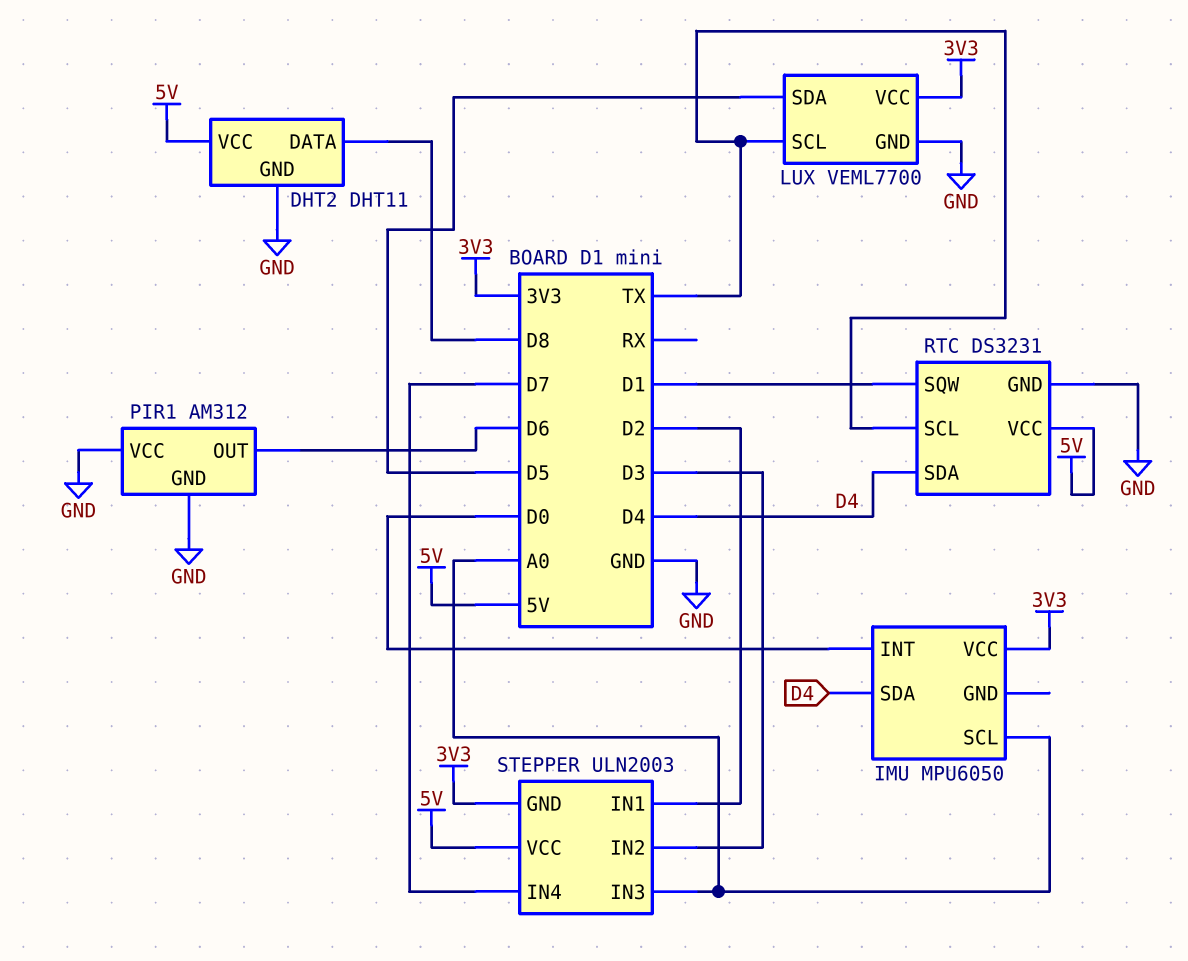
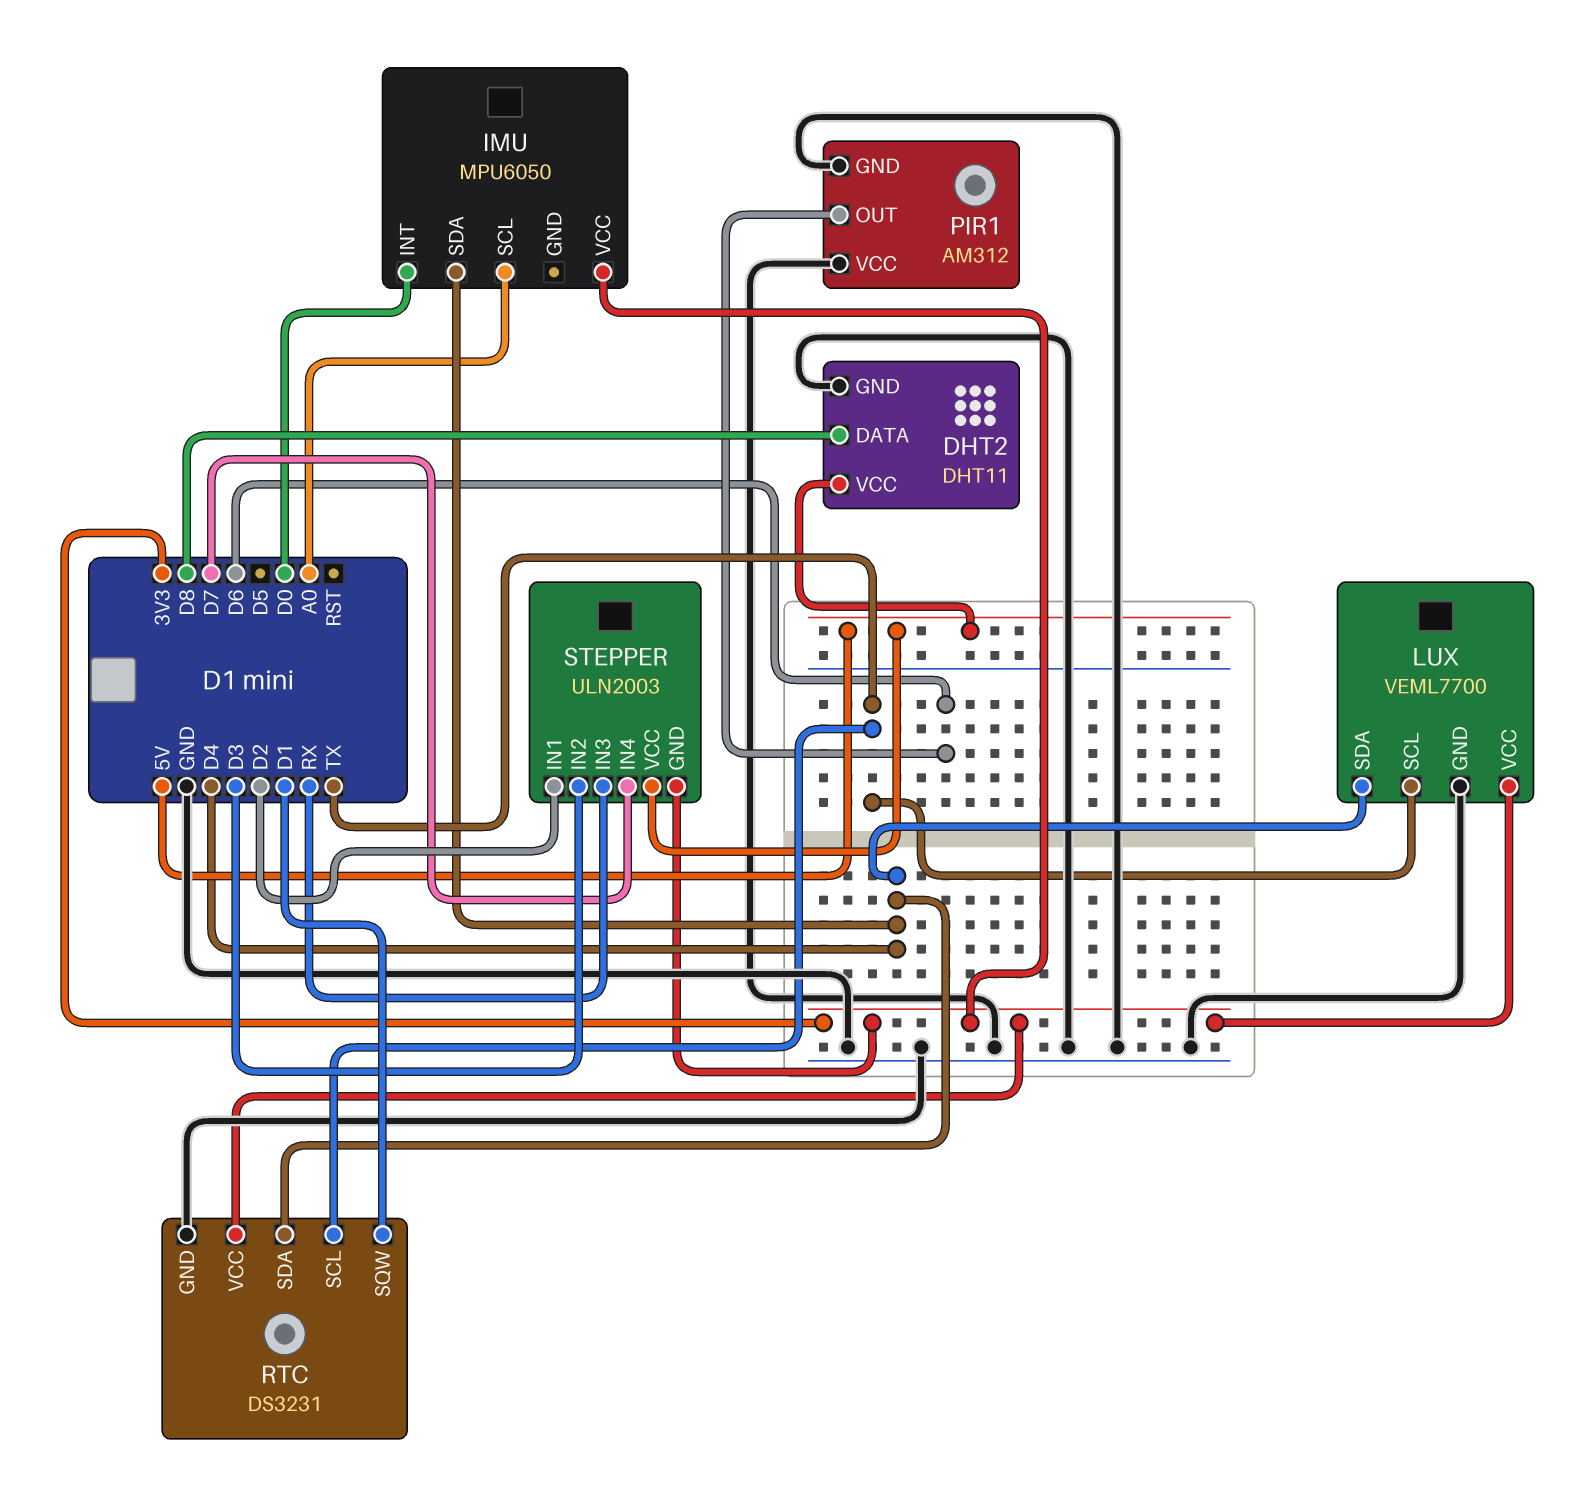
LUX pin SDA: D5 -> D4
RTC pin VCC: 5V -> 3V3
STEPPER pin IN3: A0 -> RX

